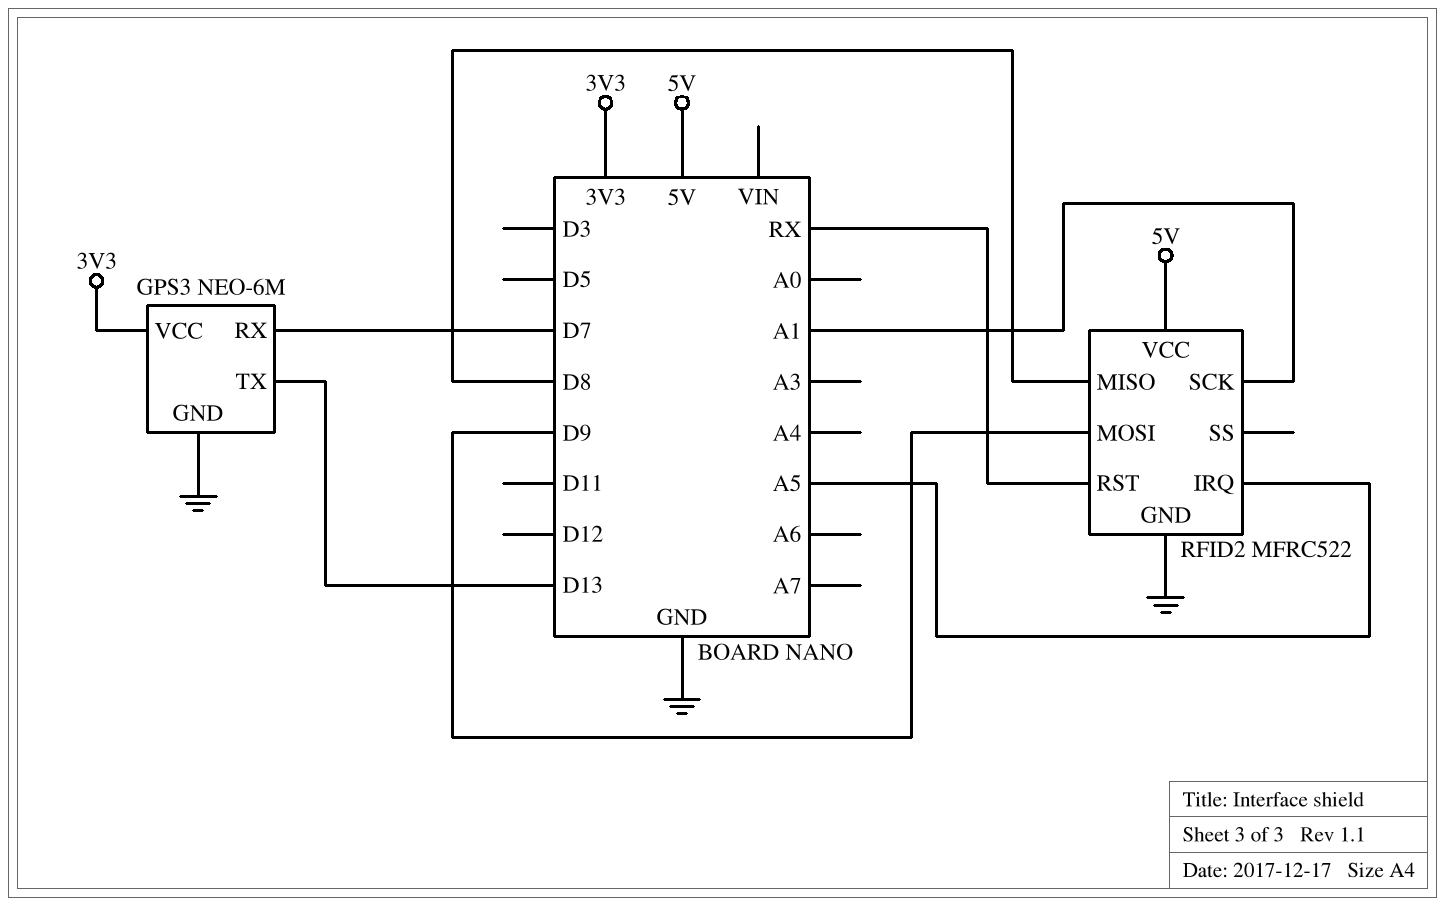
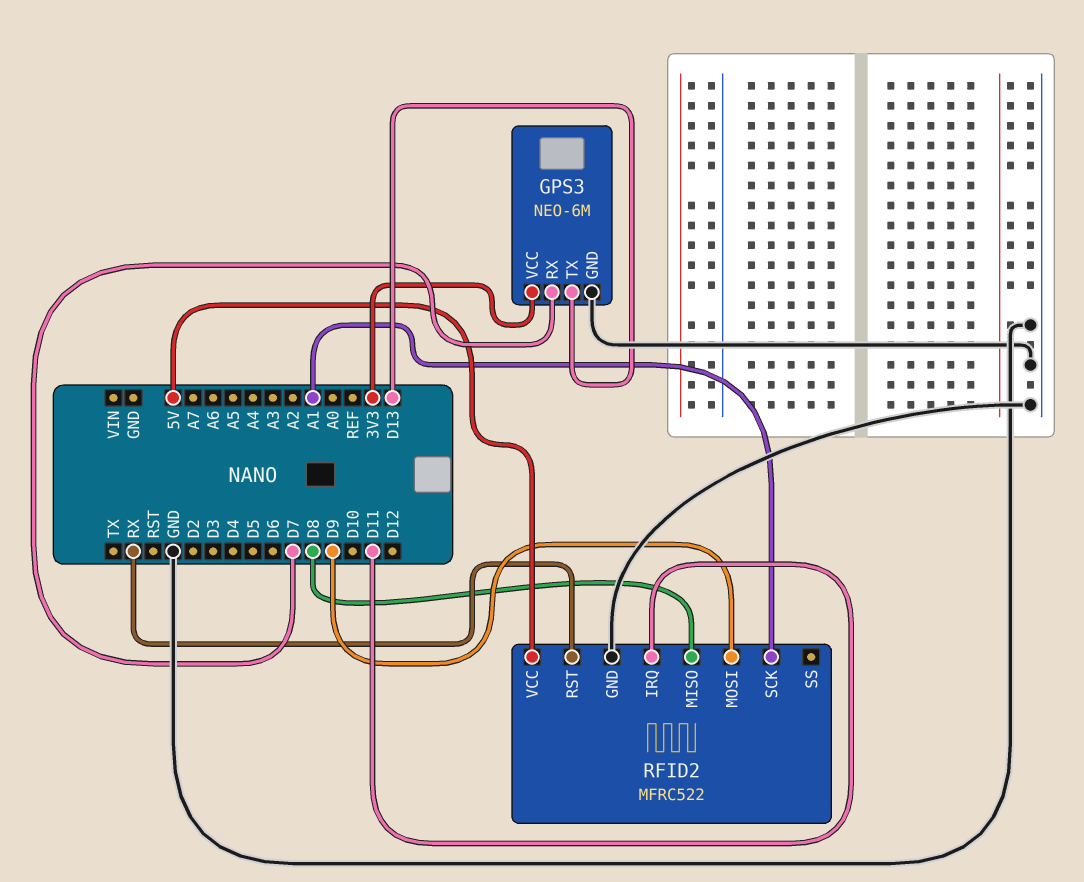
RFID2 pin IRQ: A5 -> D11

